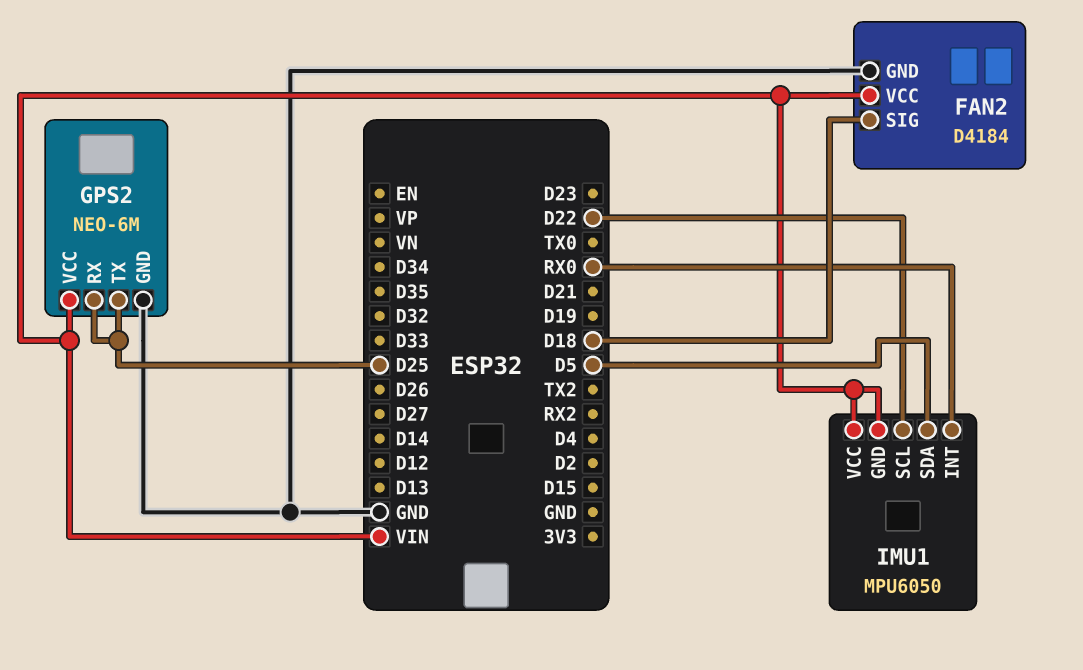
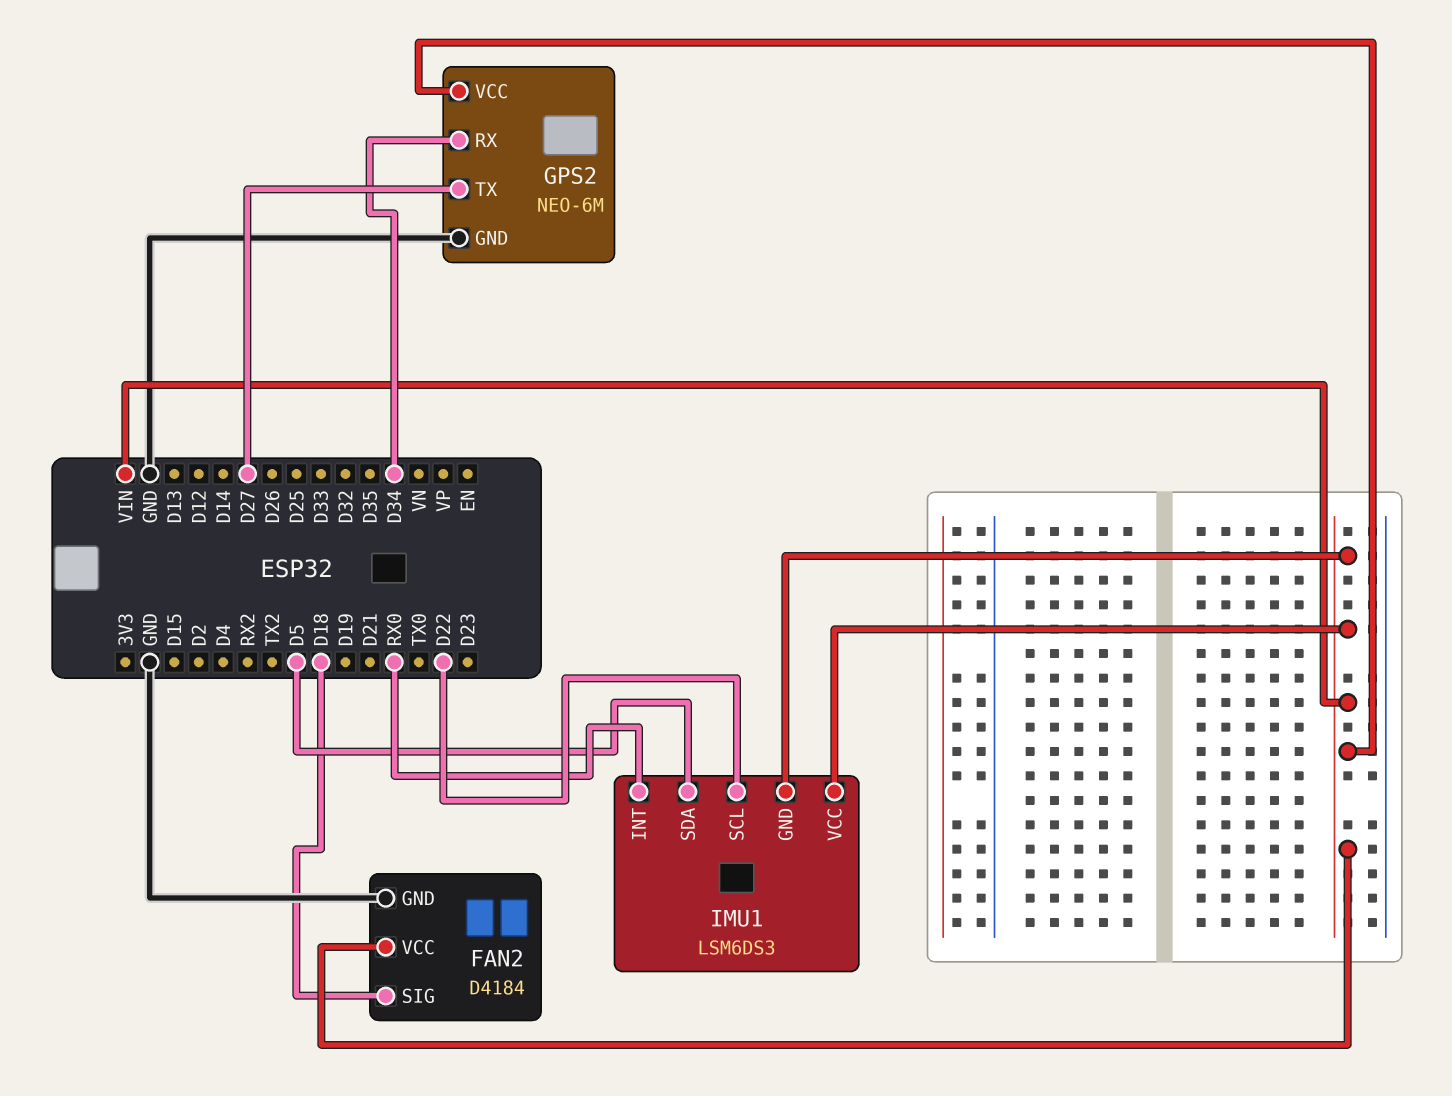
GPS2 pin RX: D25 -> D34
GPS2 pin TX: D25 -> D27
IMU1: MPU6050 -> LSM6DS3

